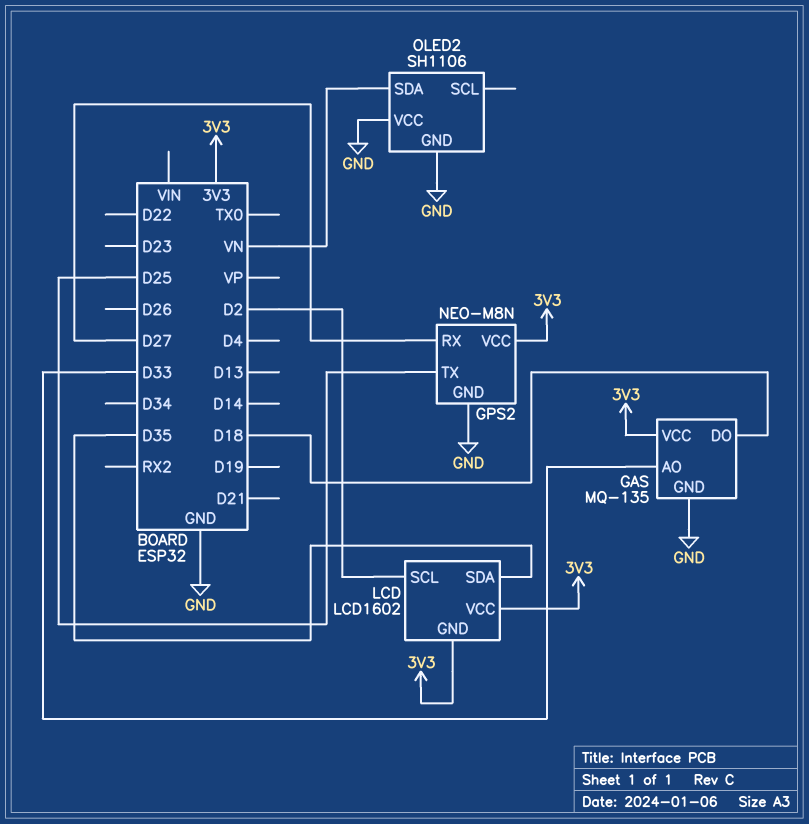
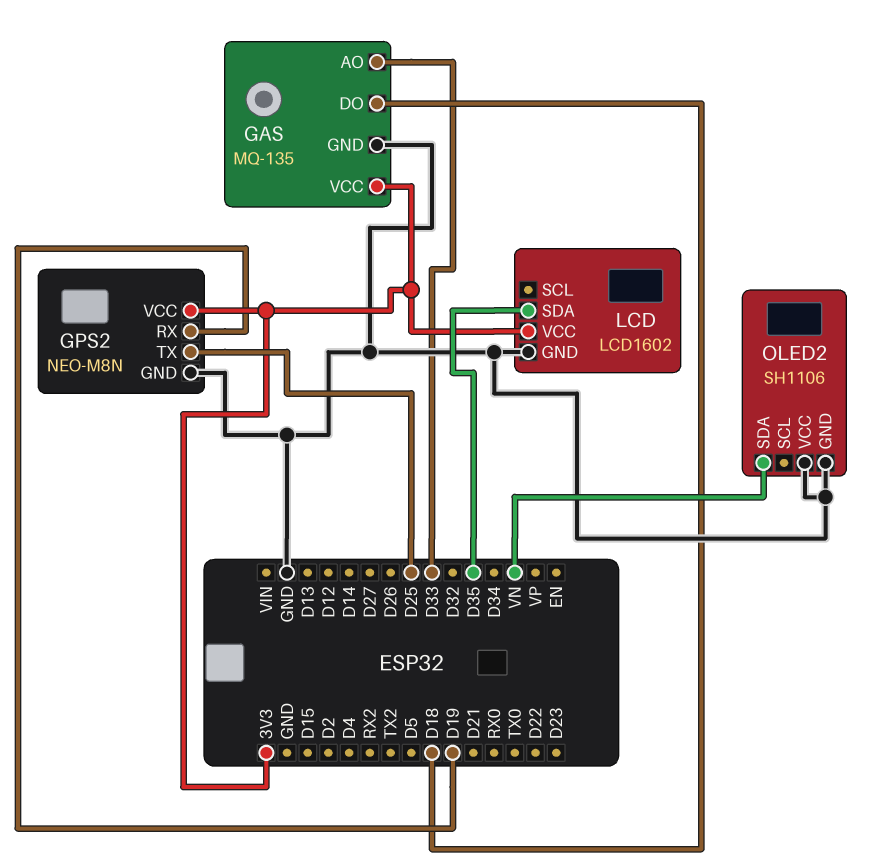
GPS2 pin RX: D27 -> D19
LCD pin GND: 3V3 -> GND
LCD pin SCL: D2 -> none

